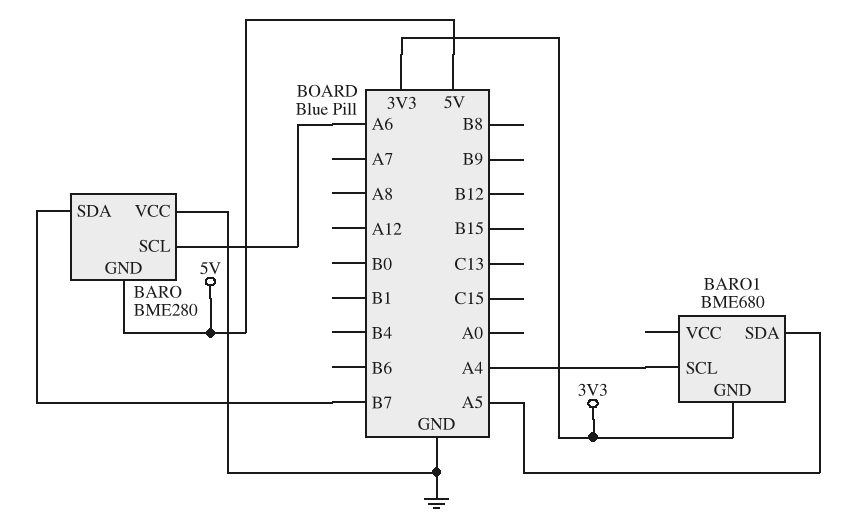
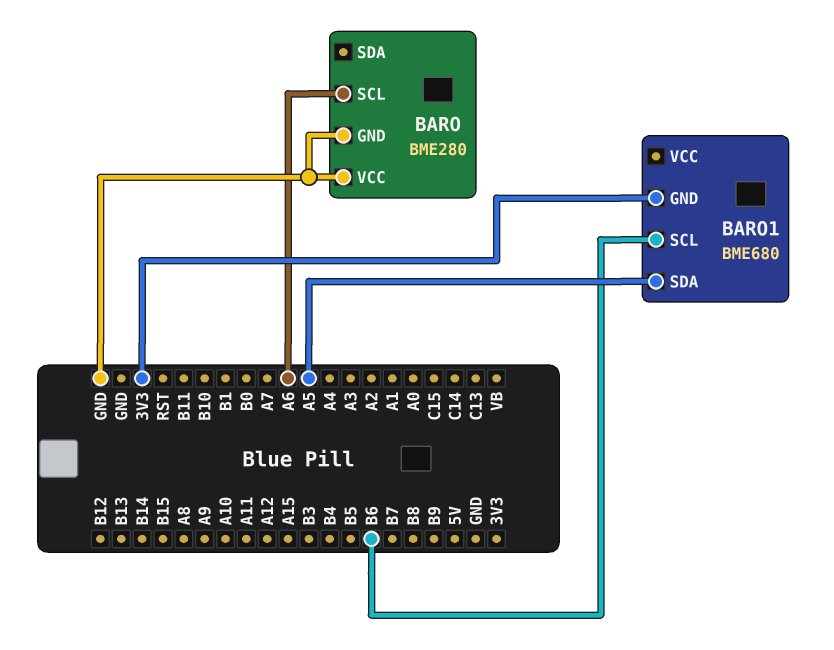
BARO pin GND: 5V -> GND
BARO pin SDA: B7 -> none
BARO1 pin SCL: A4 -> B6

